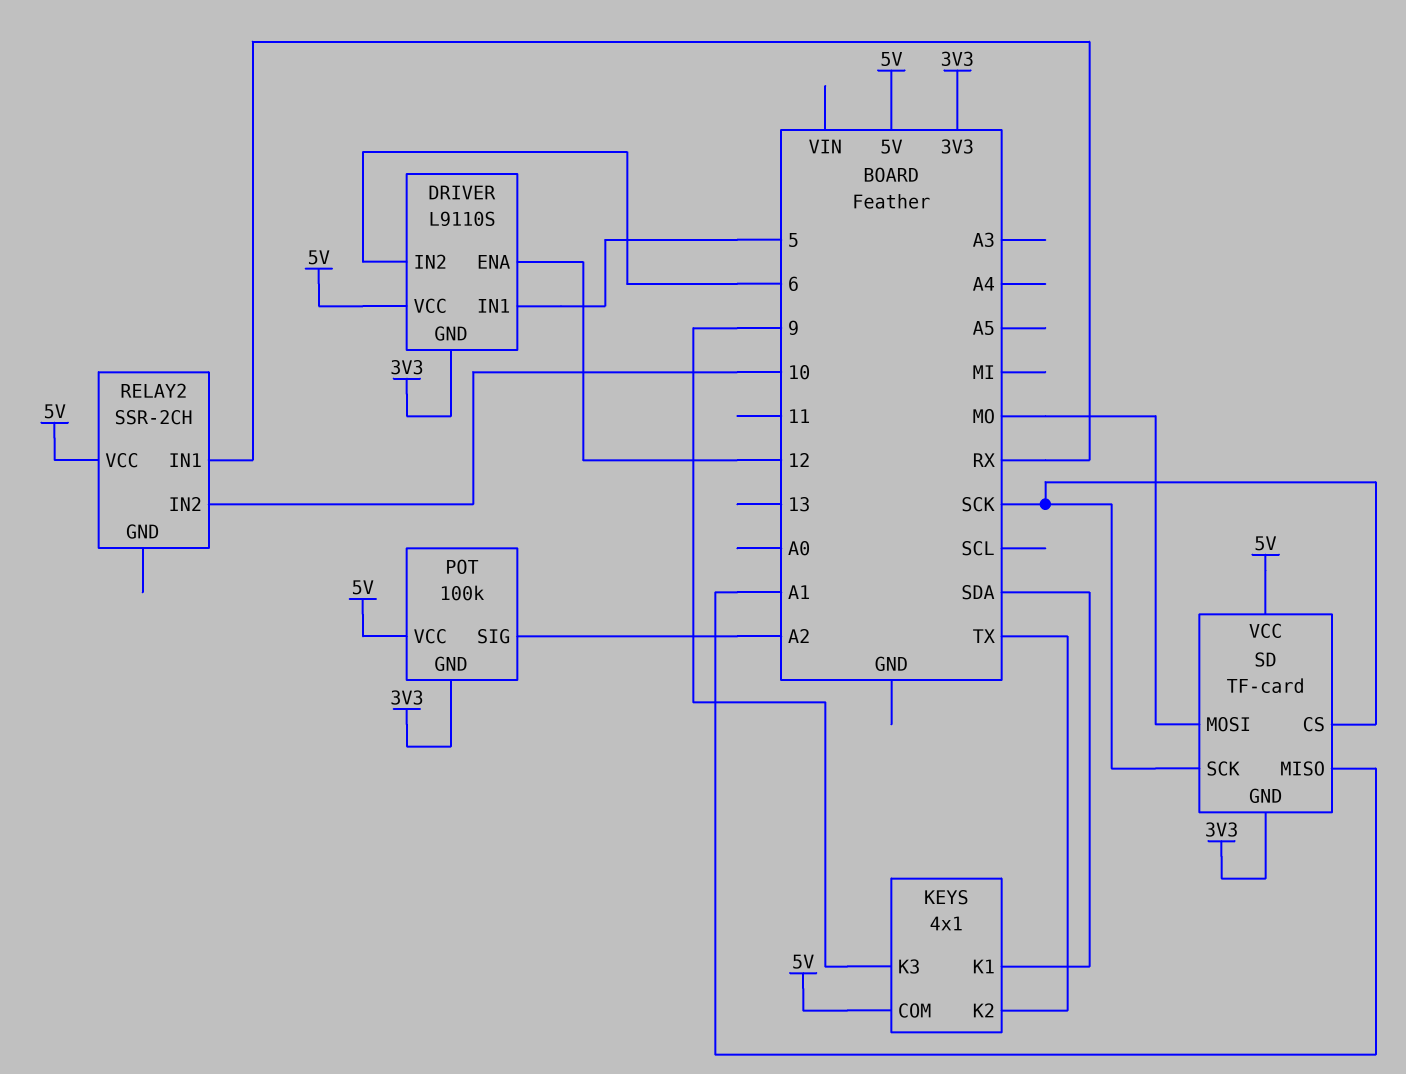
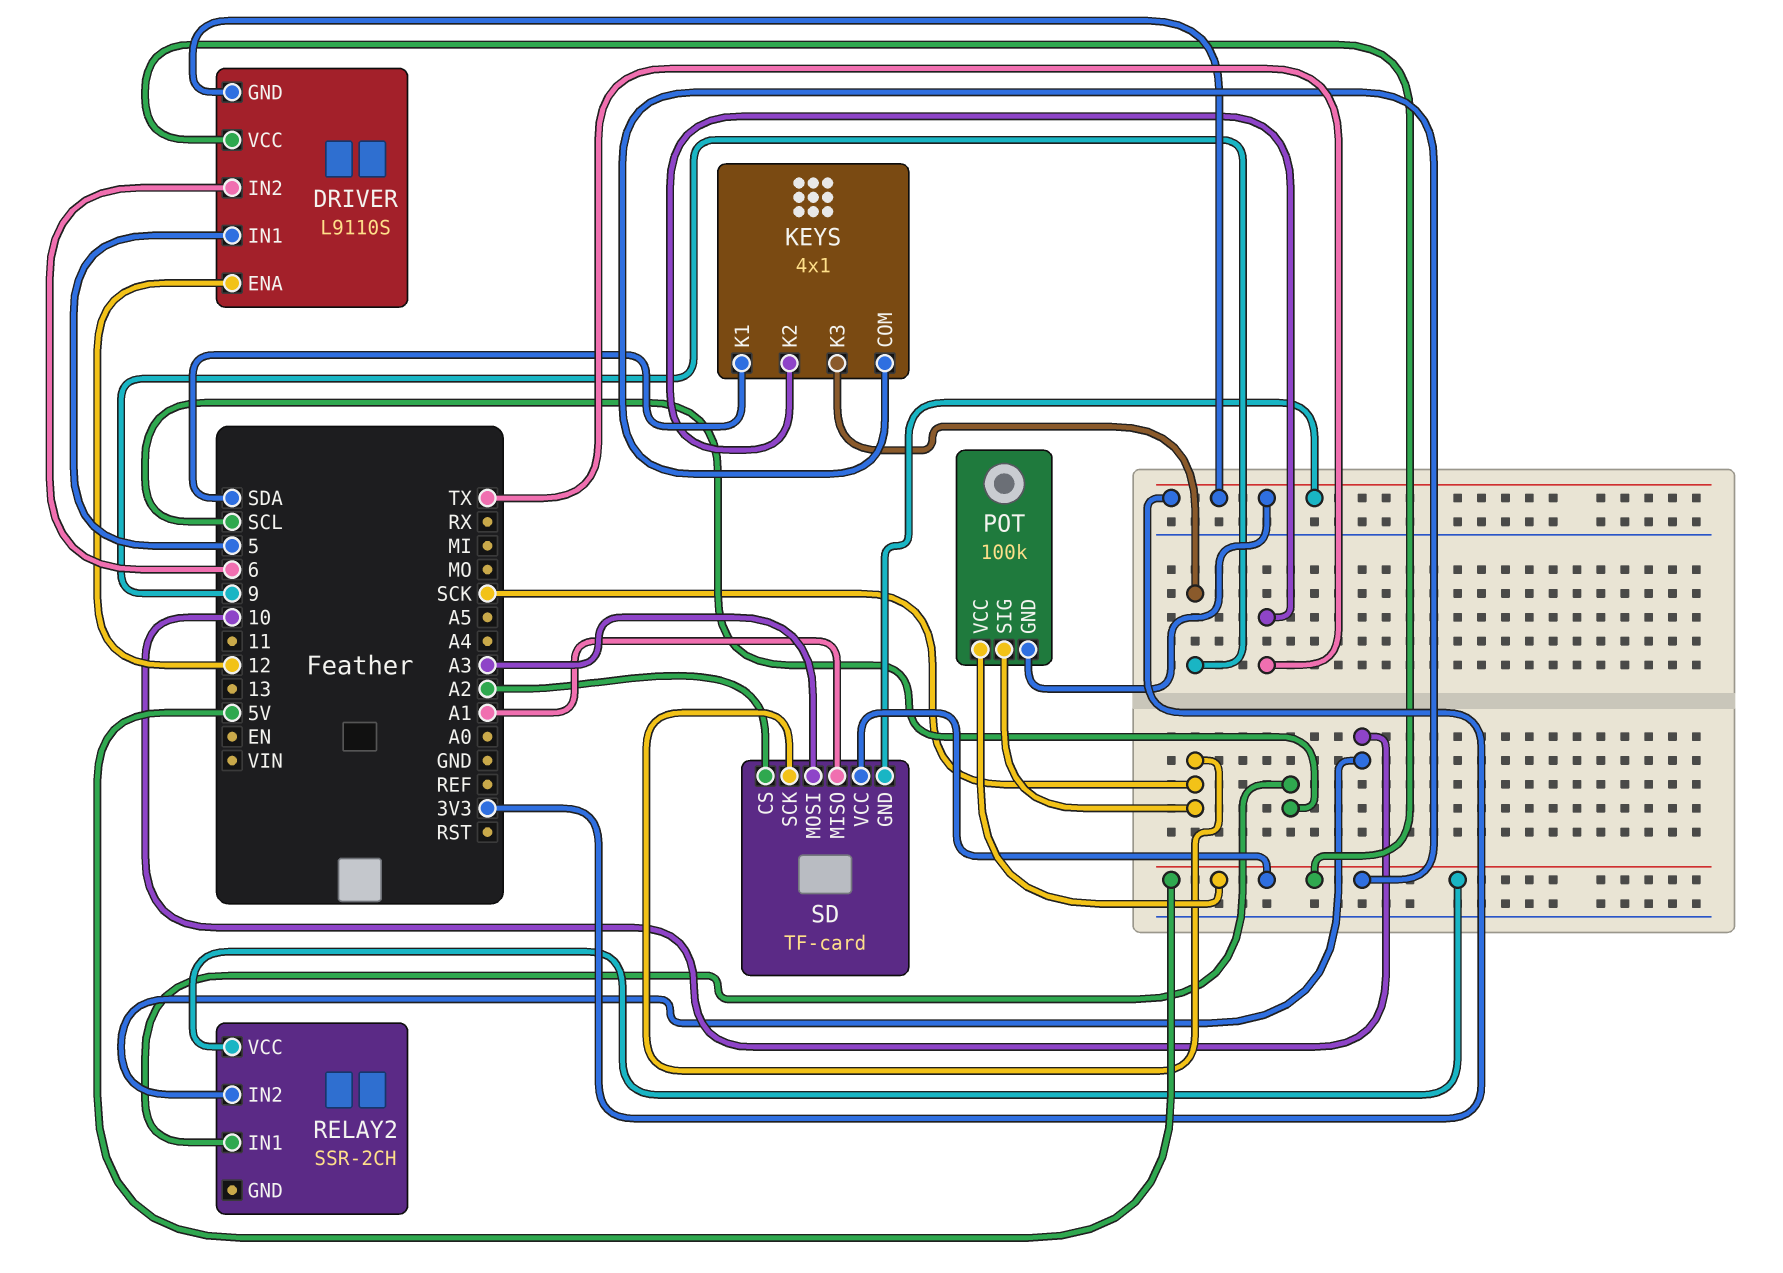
POT pin SIG: A2 -> SCK
RELAY2 pin IN1: RX -> SCL
SD pin CS: SCK -> A2
SD pin MOSI: MO -> A3

